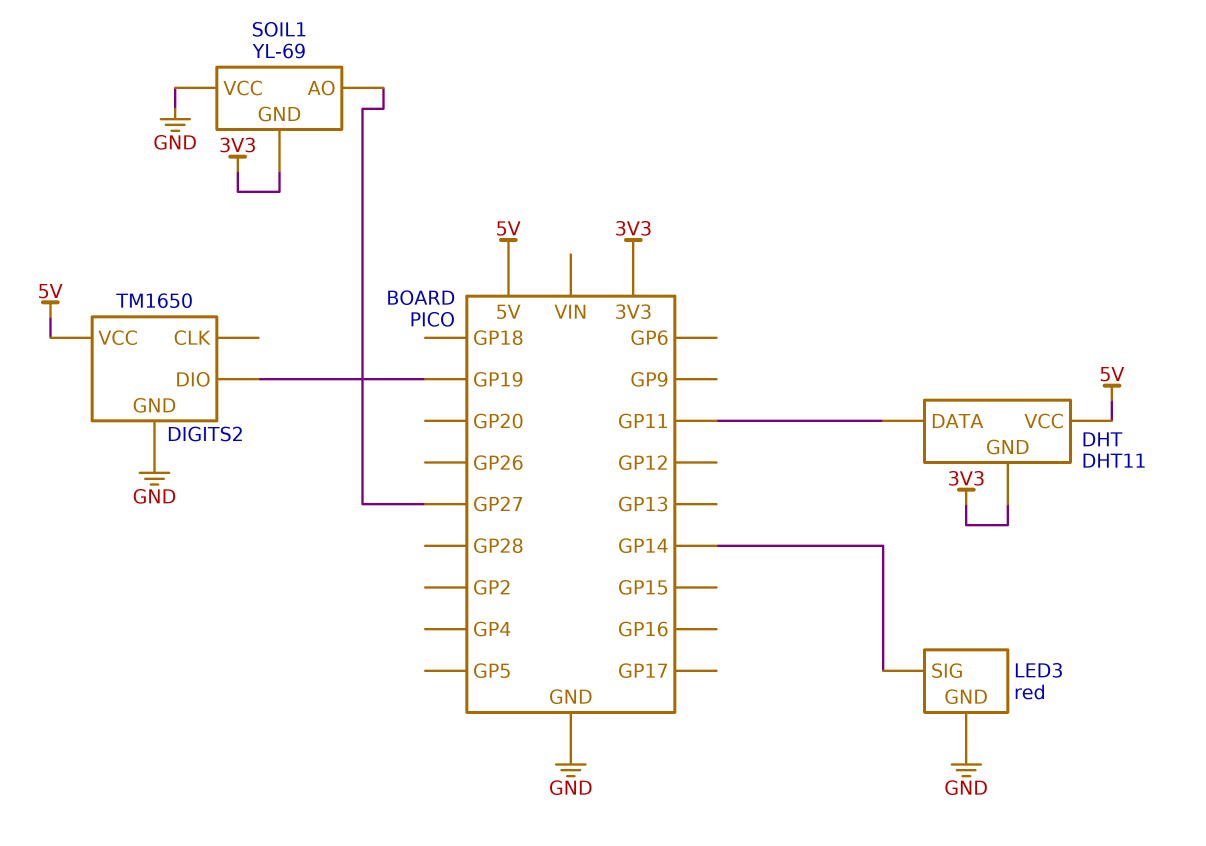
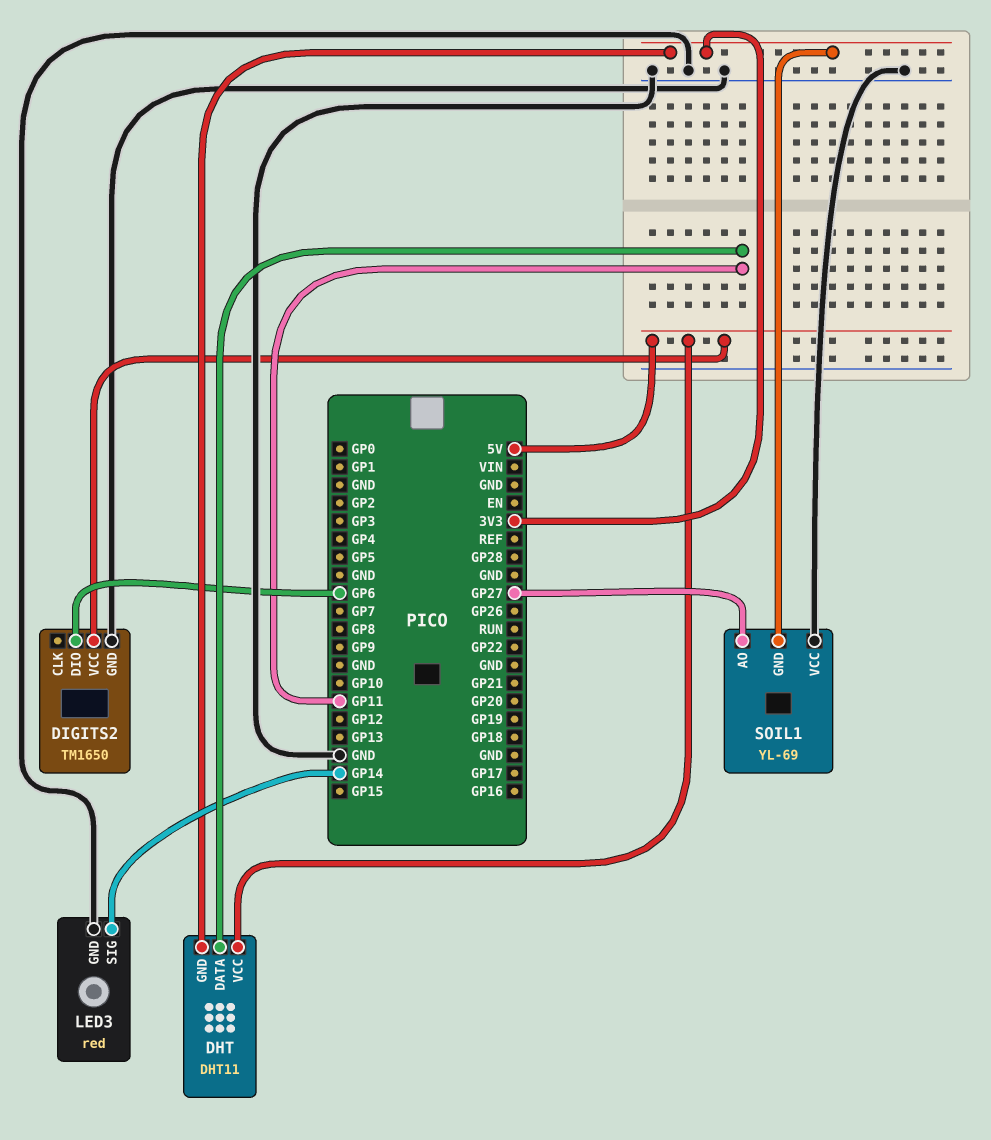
DIGITS2 pin DIO: GP19 -> GP6

